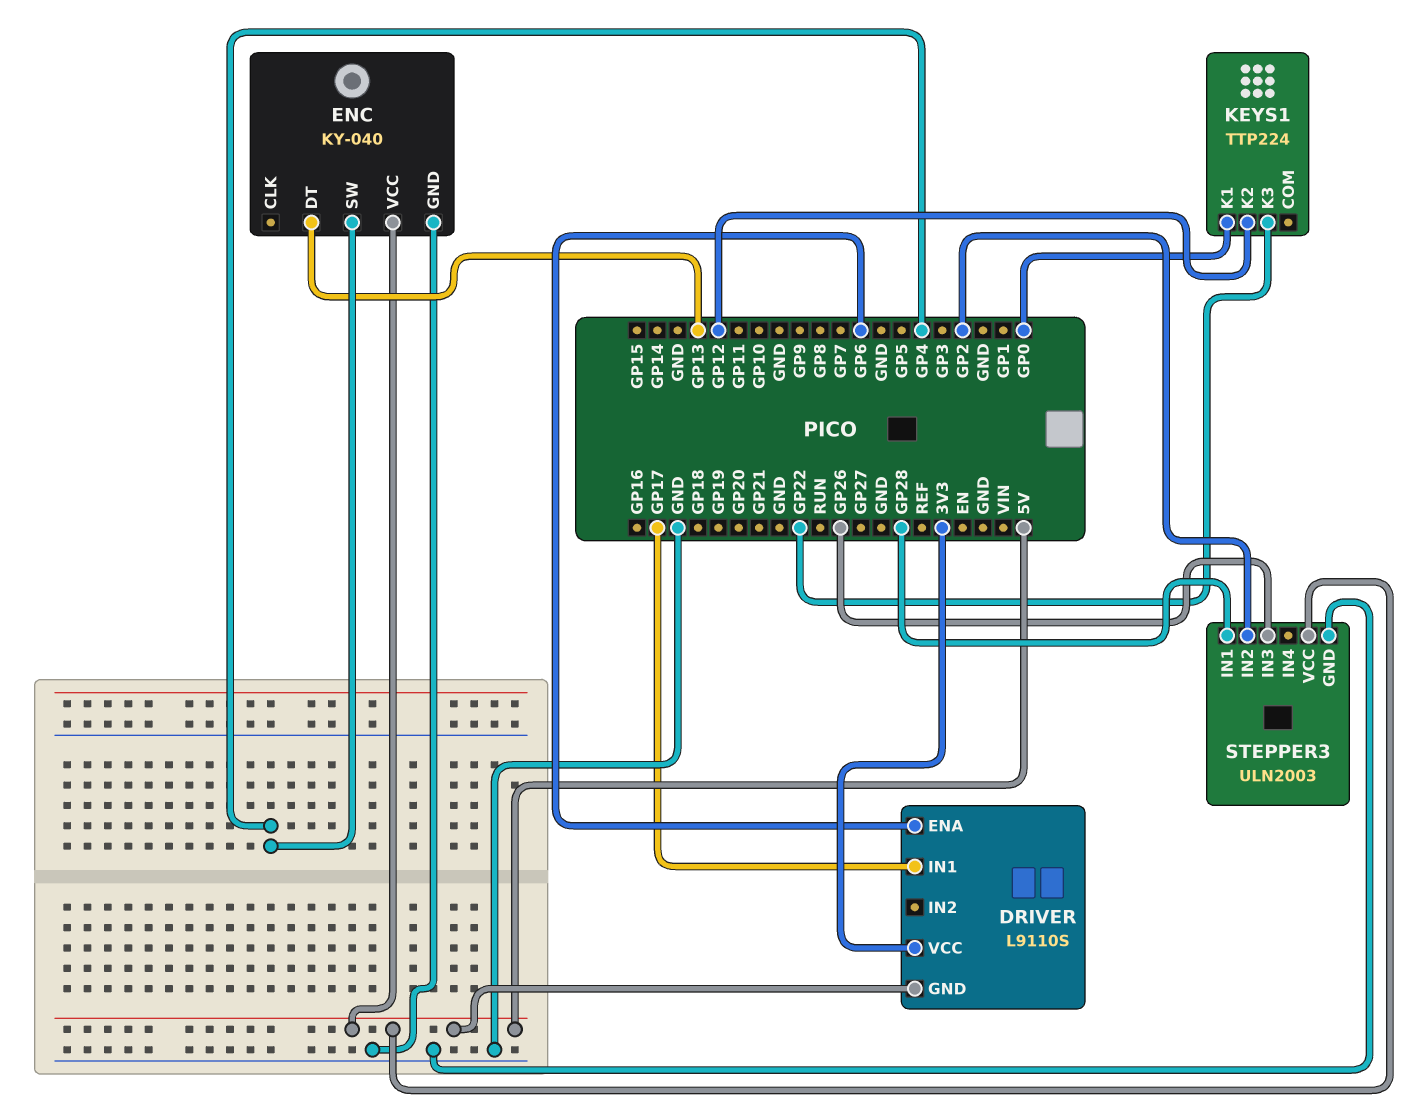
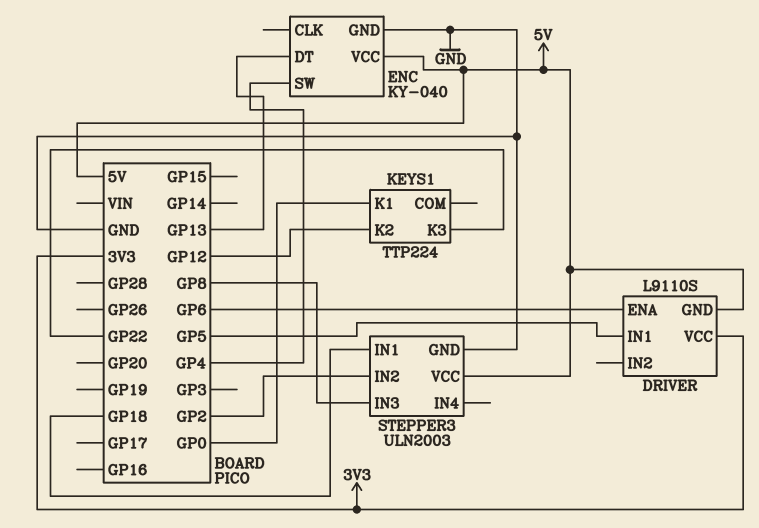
DRIVER pin IN1: GP17 -> GP5
STEPPER3 pin IN1: GP28 -> GP18
STEPPER3 pin IN3: GP26 -> GP8

